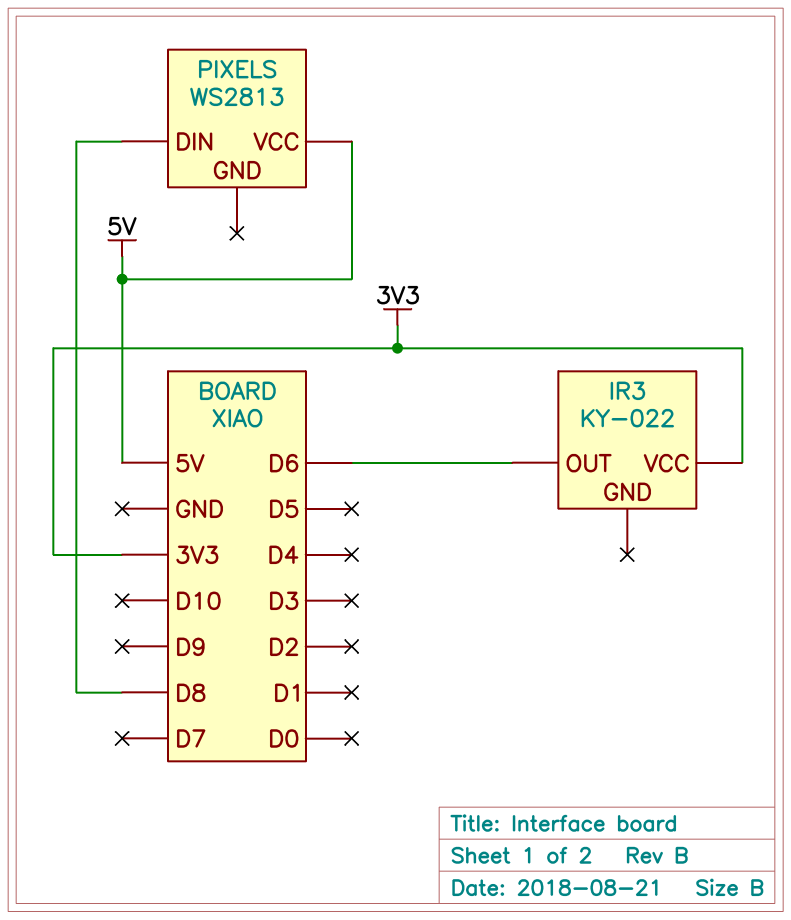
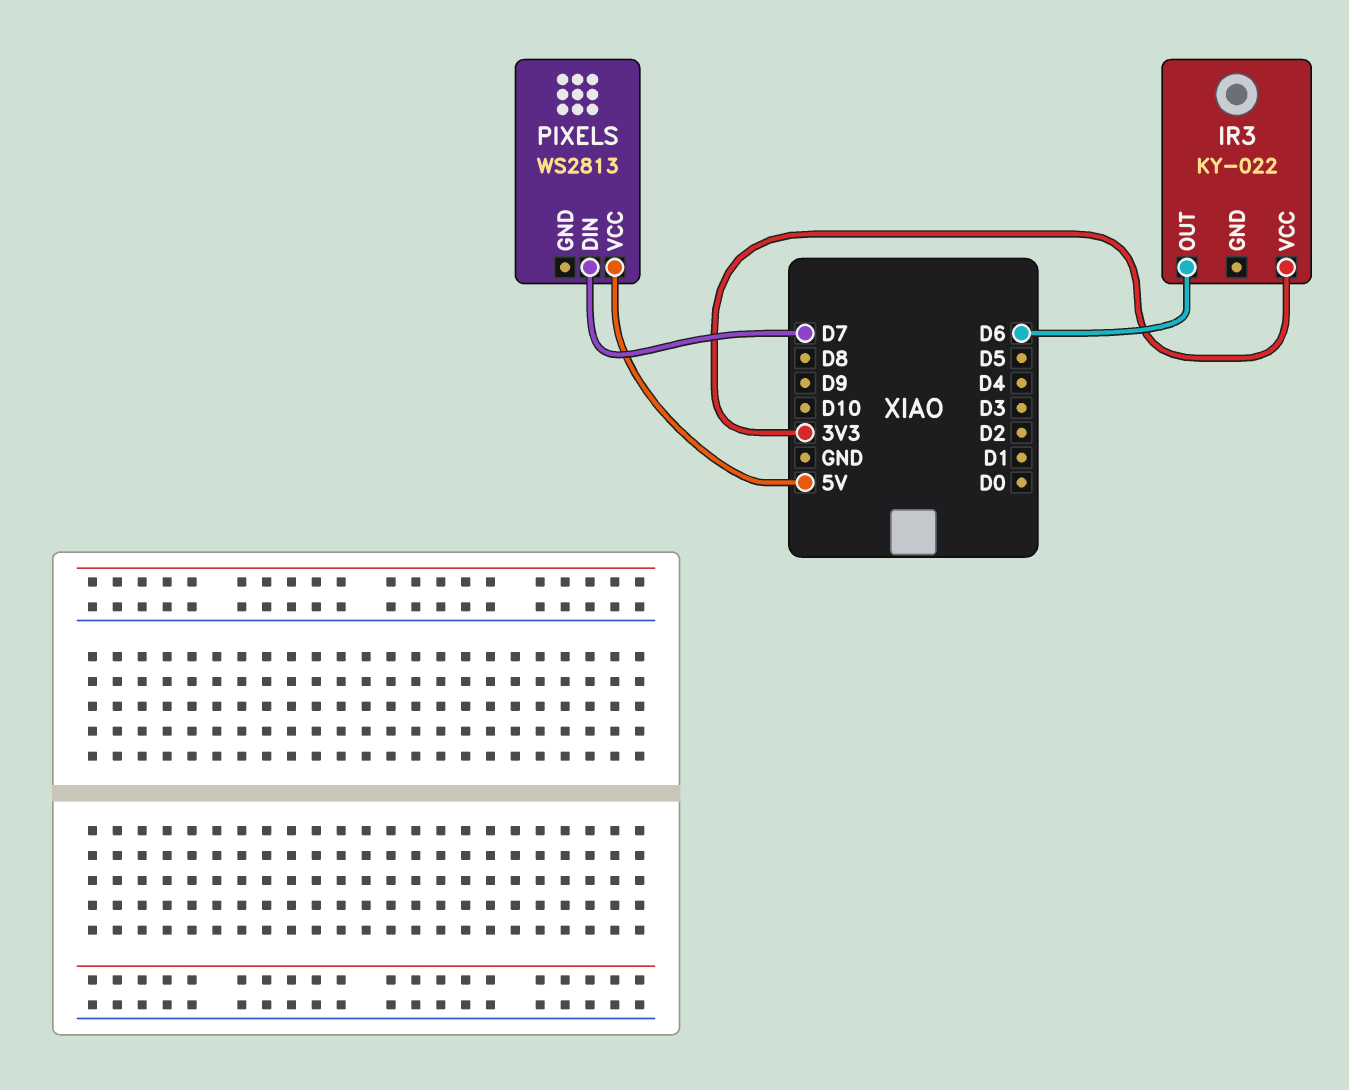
PIXELS pin DIN: D8 -> D7

